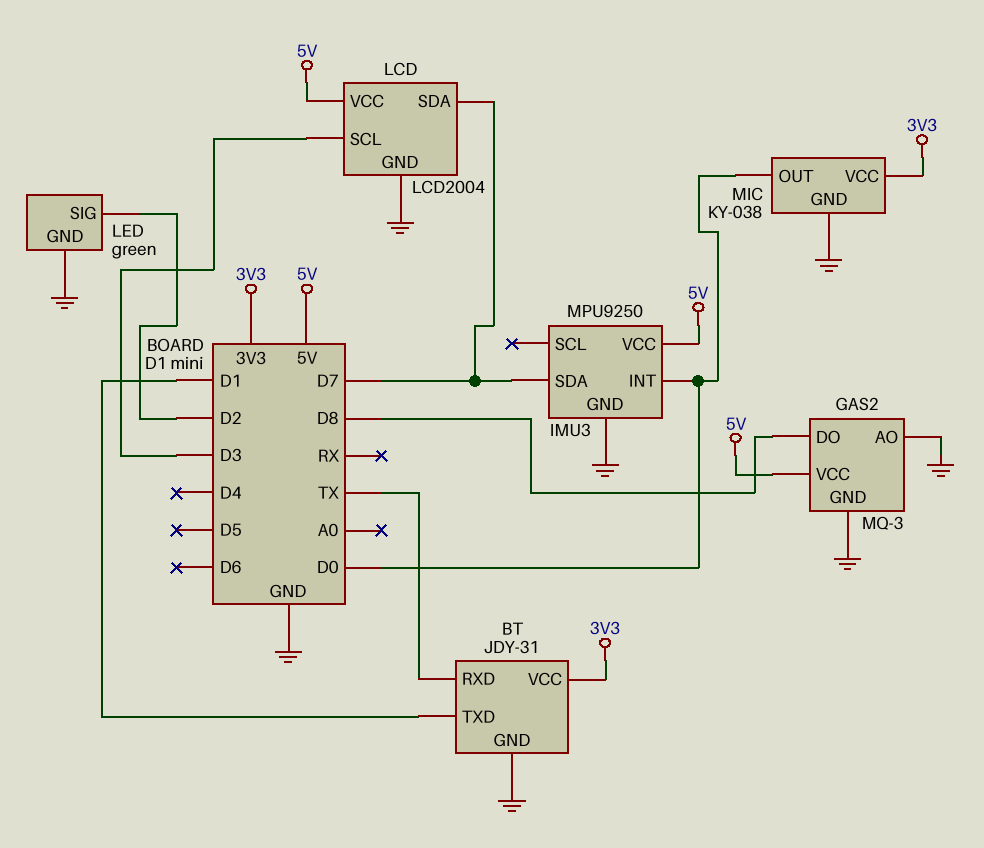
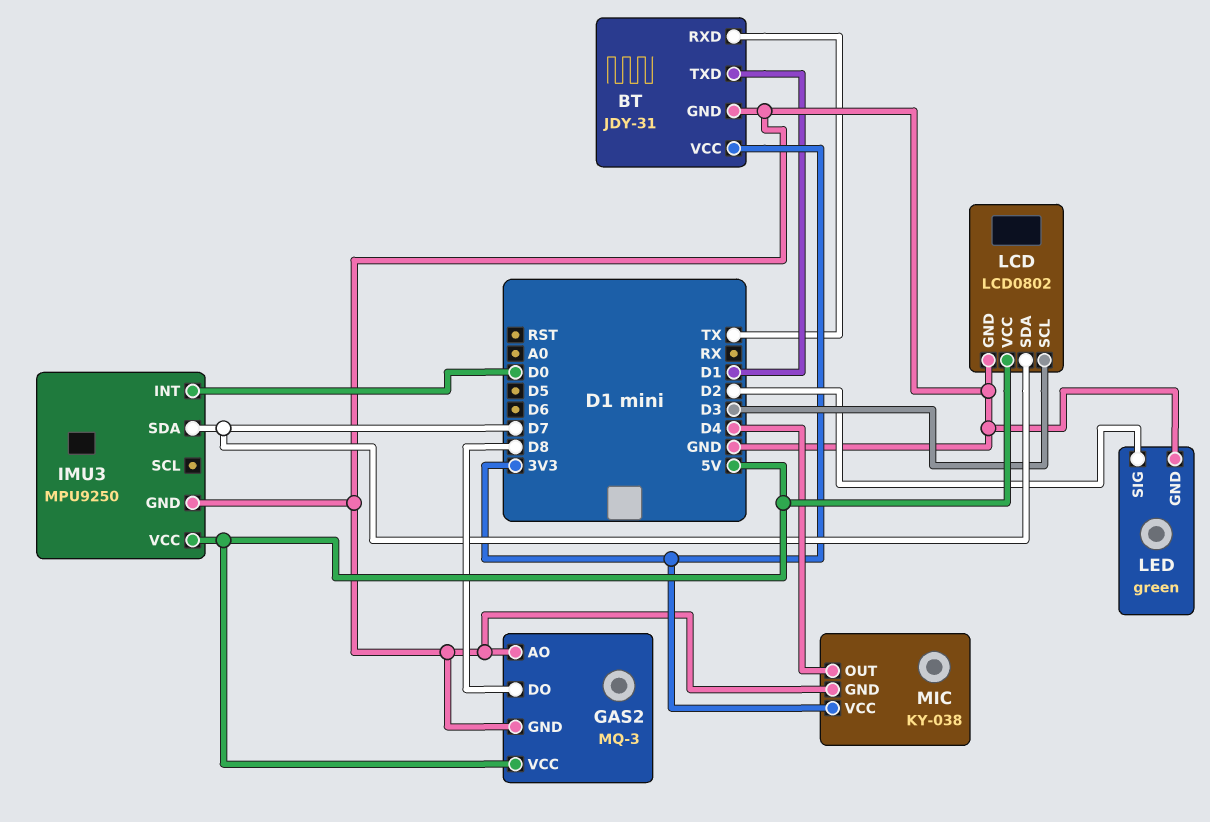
LCD: LCD2004 -> LCD0802
MIC pin OUT: D0 -> D4

